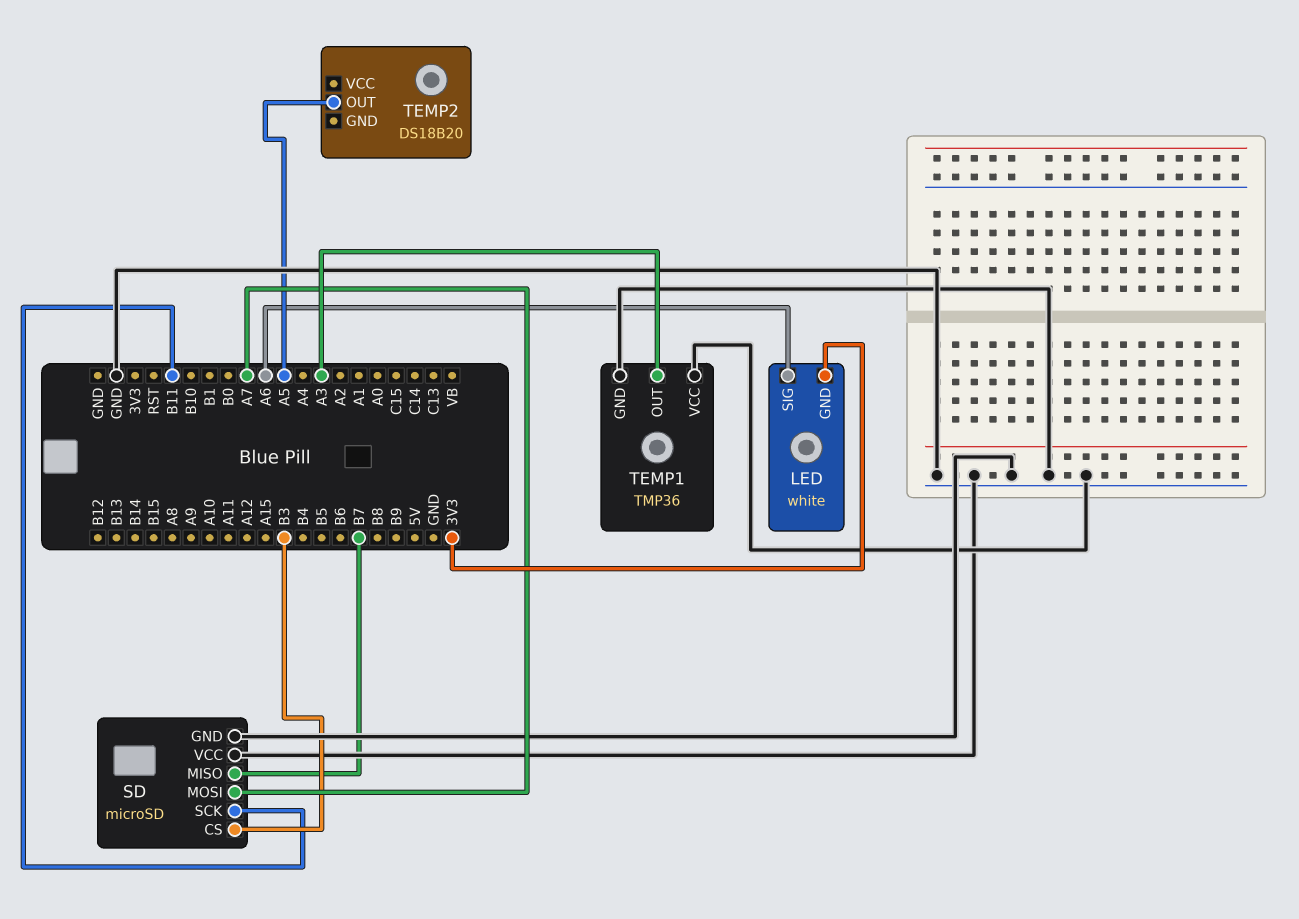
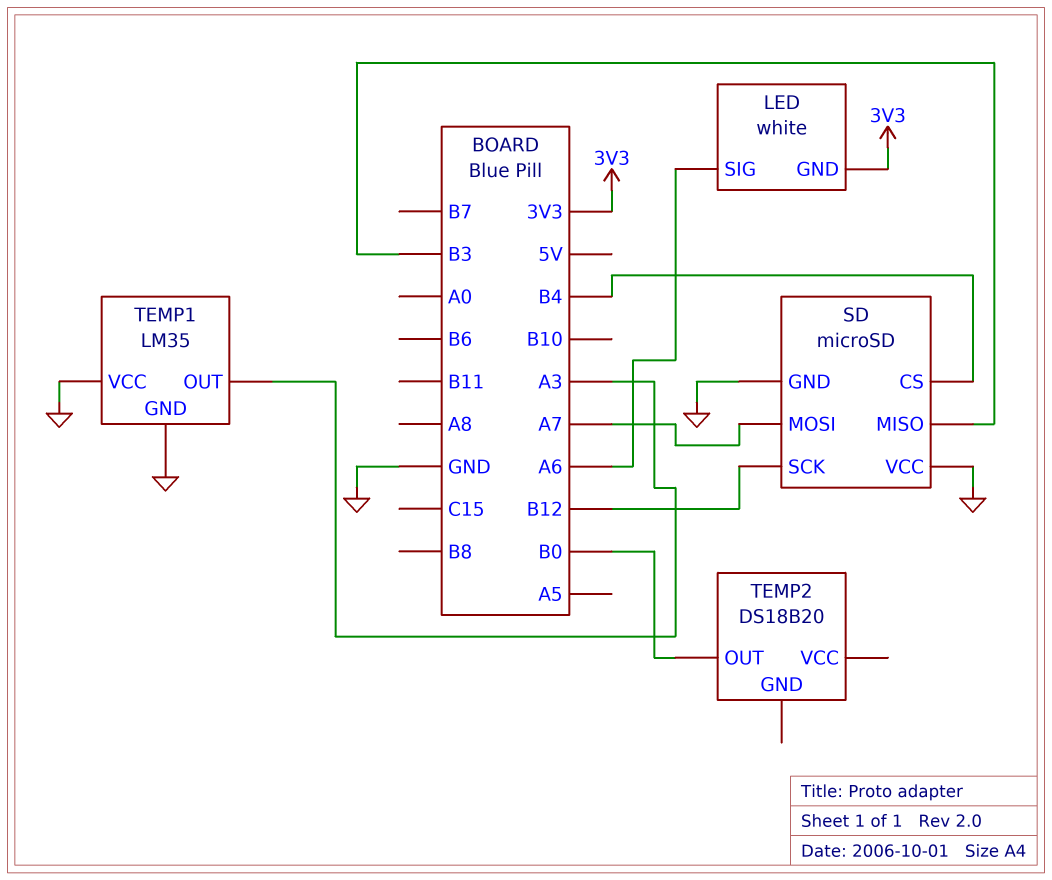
SD pin CS: B3 -> B4
SD pin MISO: B7 -> B3
SD pin SCK: B11 -> B12
TEMP1: TMP36 -> LM35
TEMP2 pin OUT: A5 -> B0

